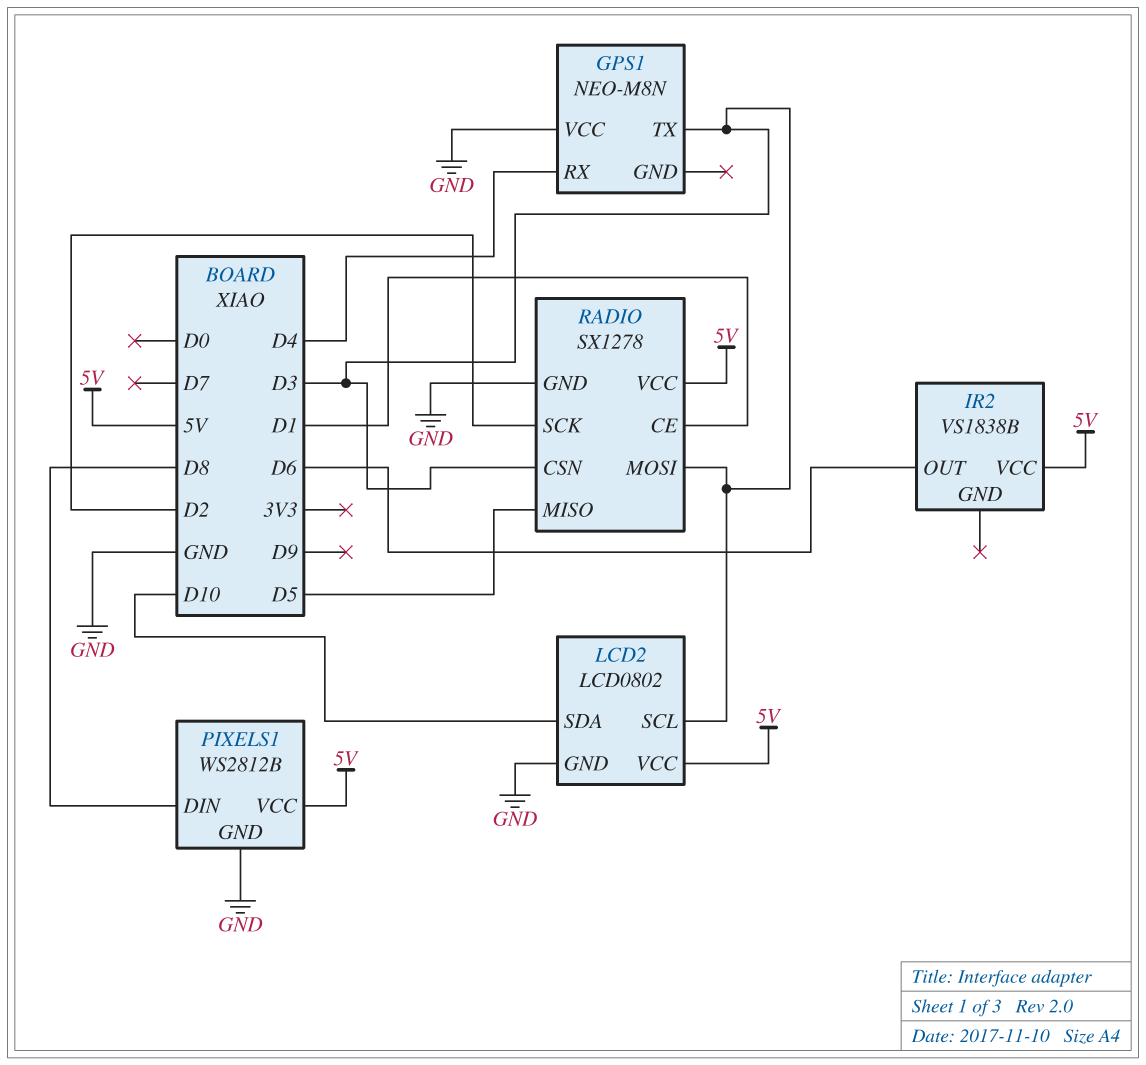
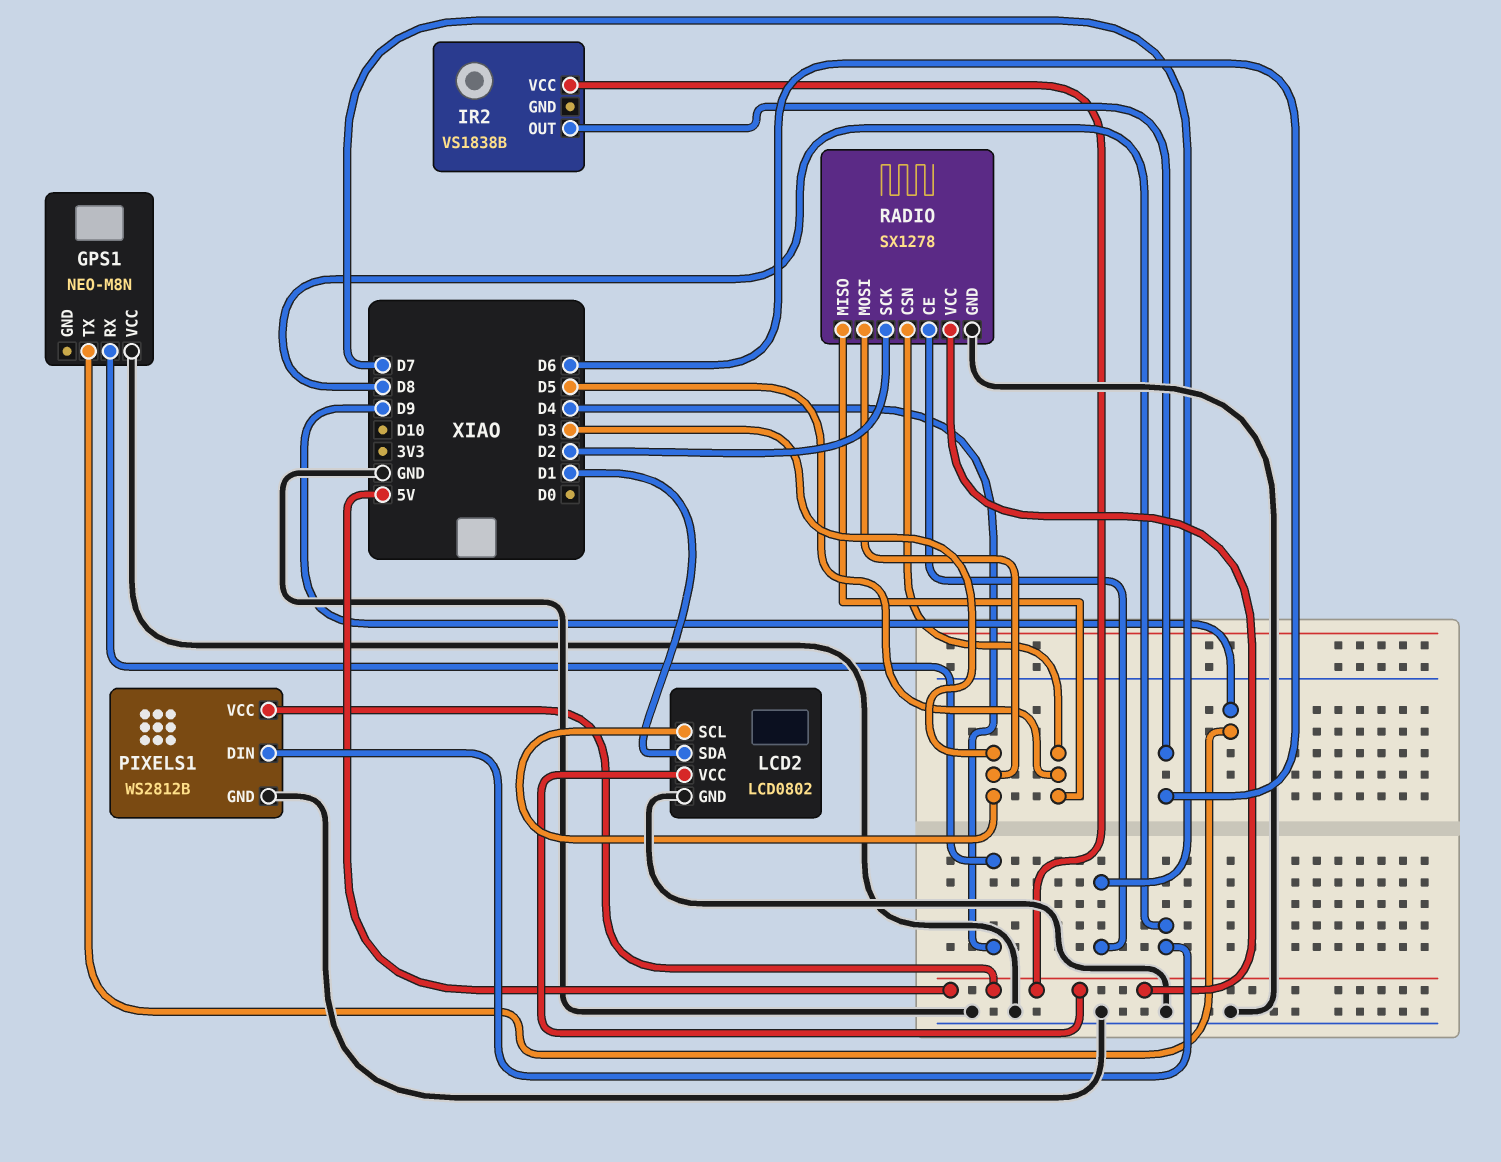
GPS1 pin TX: D3 -> D9
LCD2 pin SDA: D10 -> D1
RADIO pin CE: D1 -> D7
RADIO pin CSN: D3 -> D5

